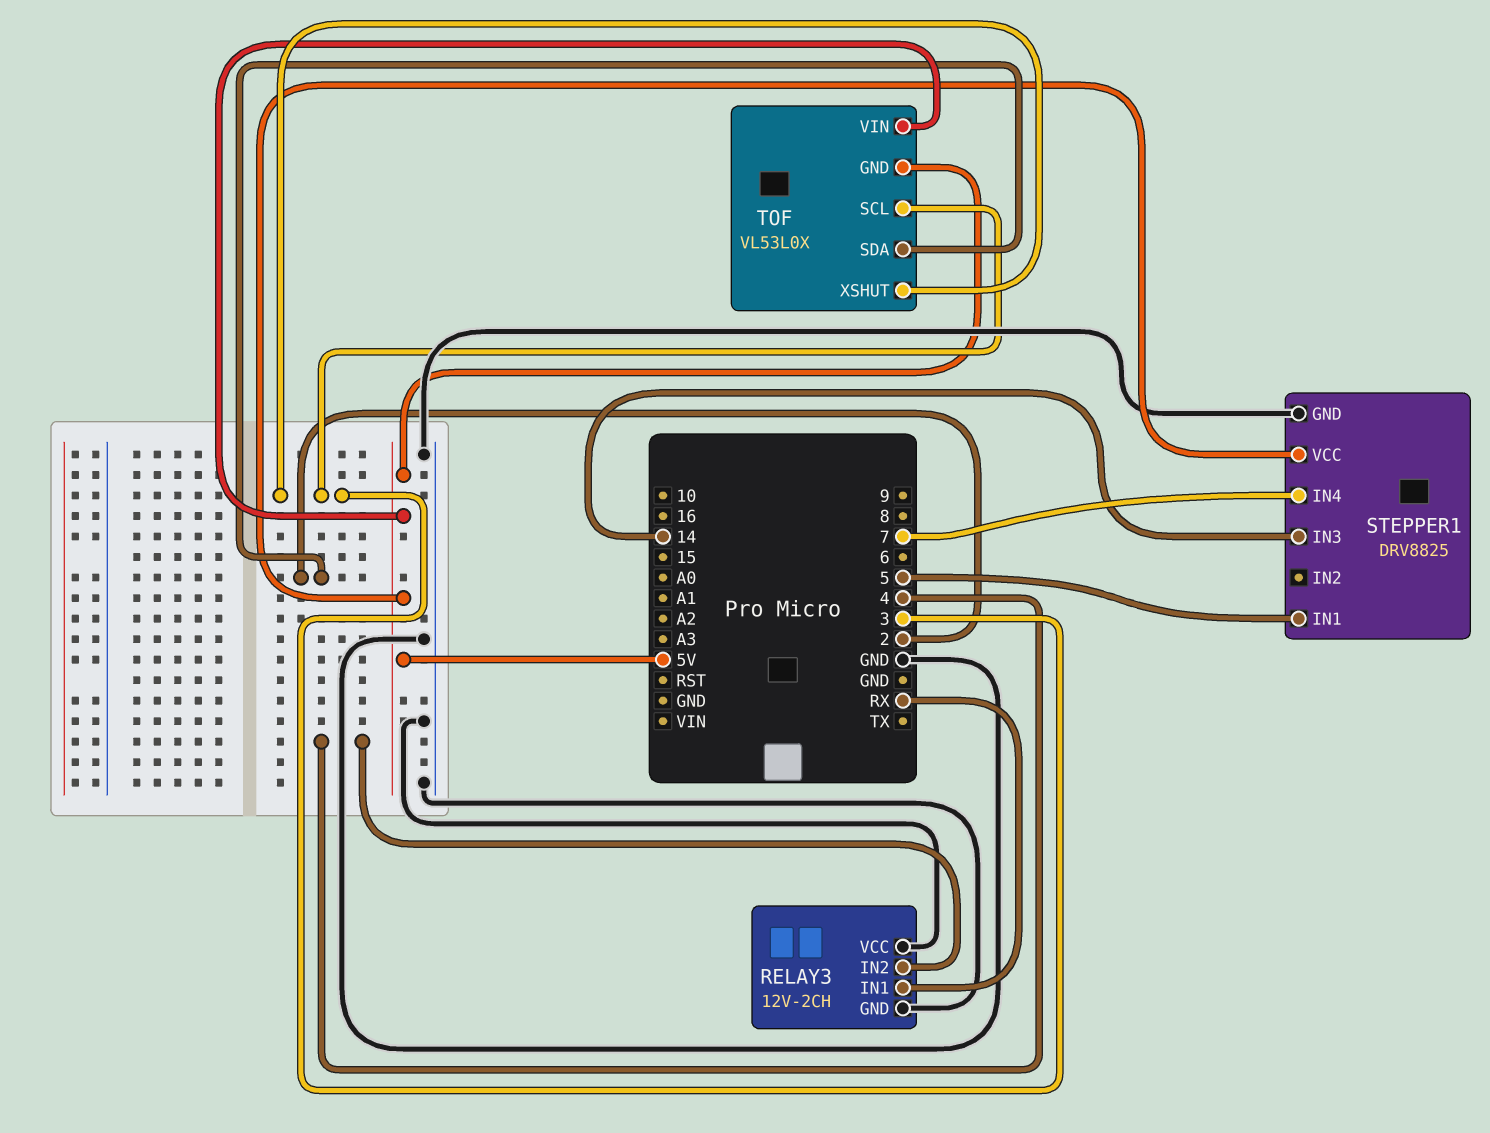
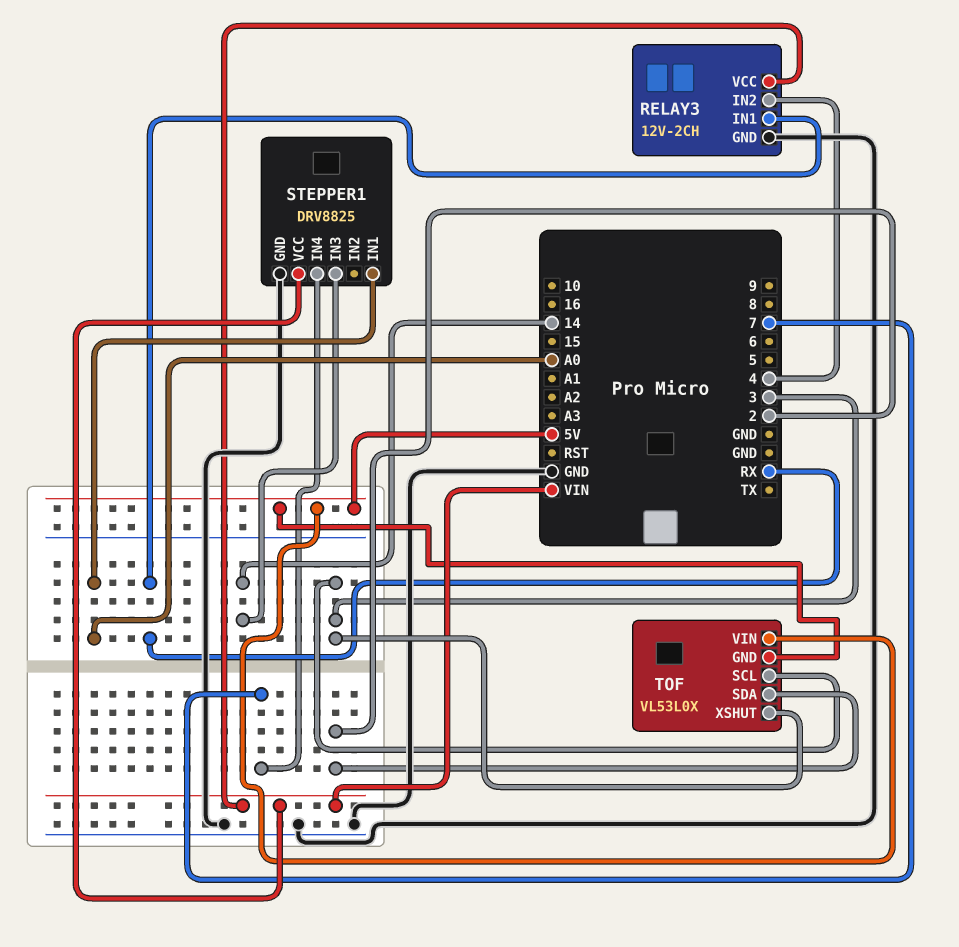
RELAY3 pin VCC: GND -> VIN
STEPPER1 pin IN1: 5 -> A0
STEPPER1 pin VCC: 5V -> VIN

